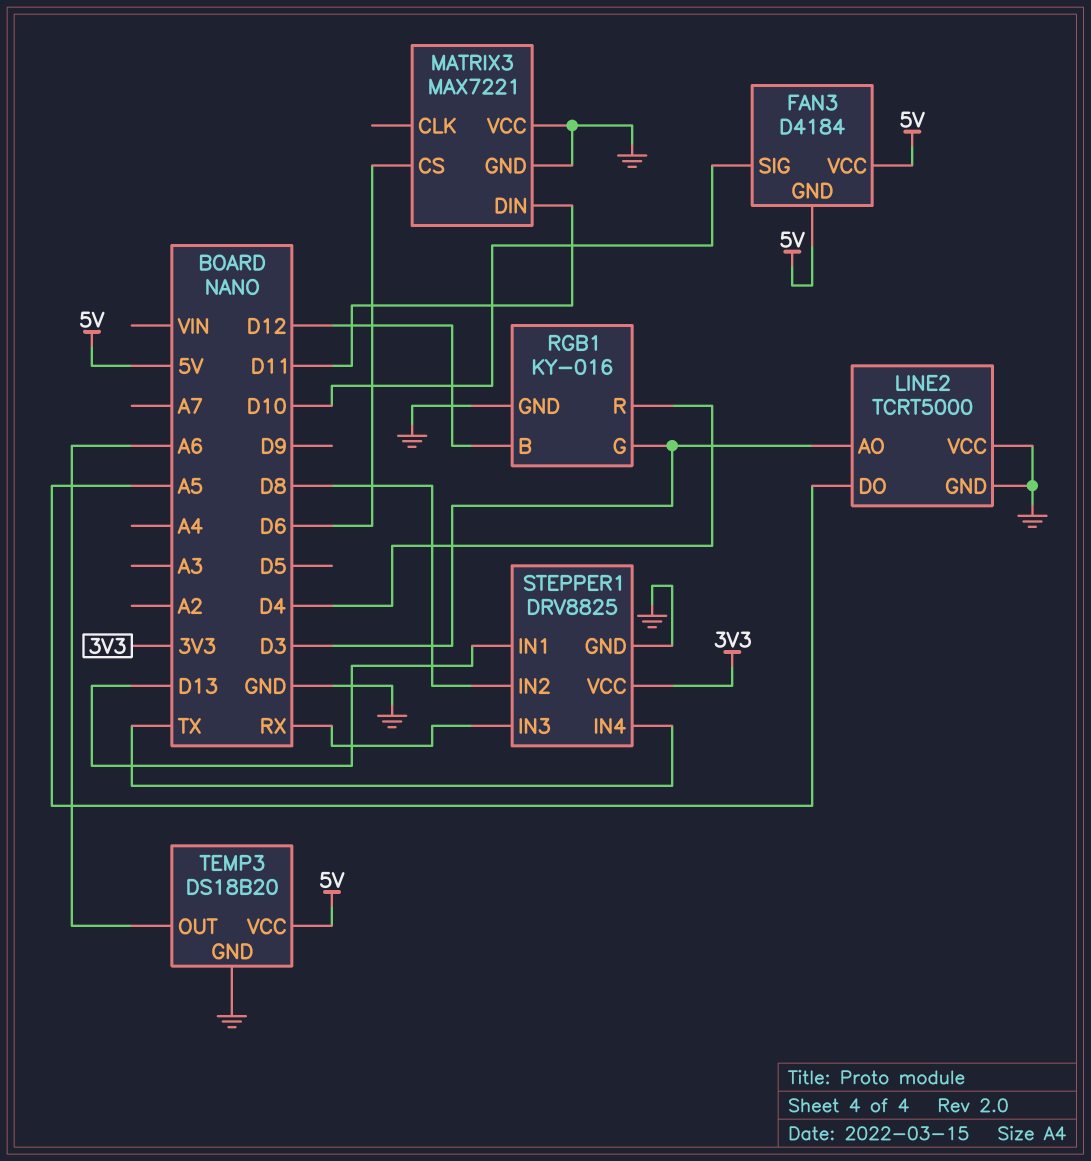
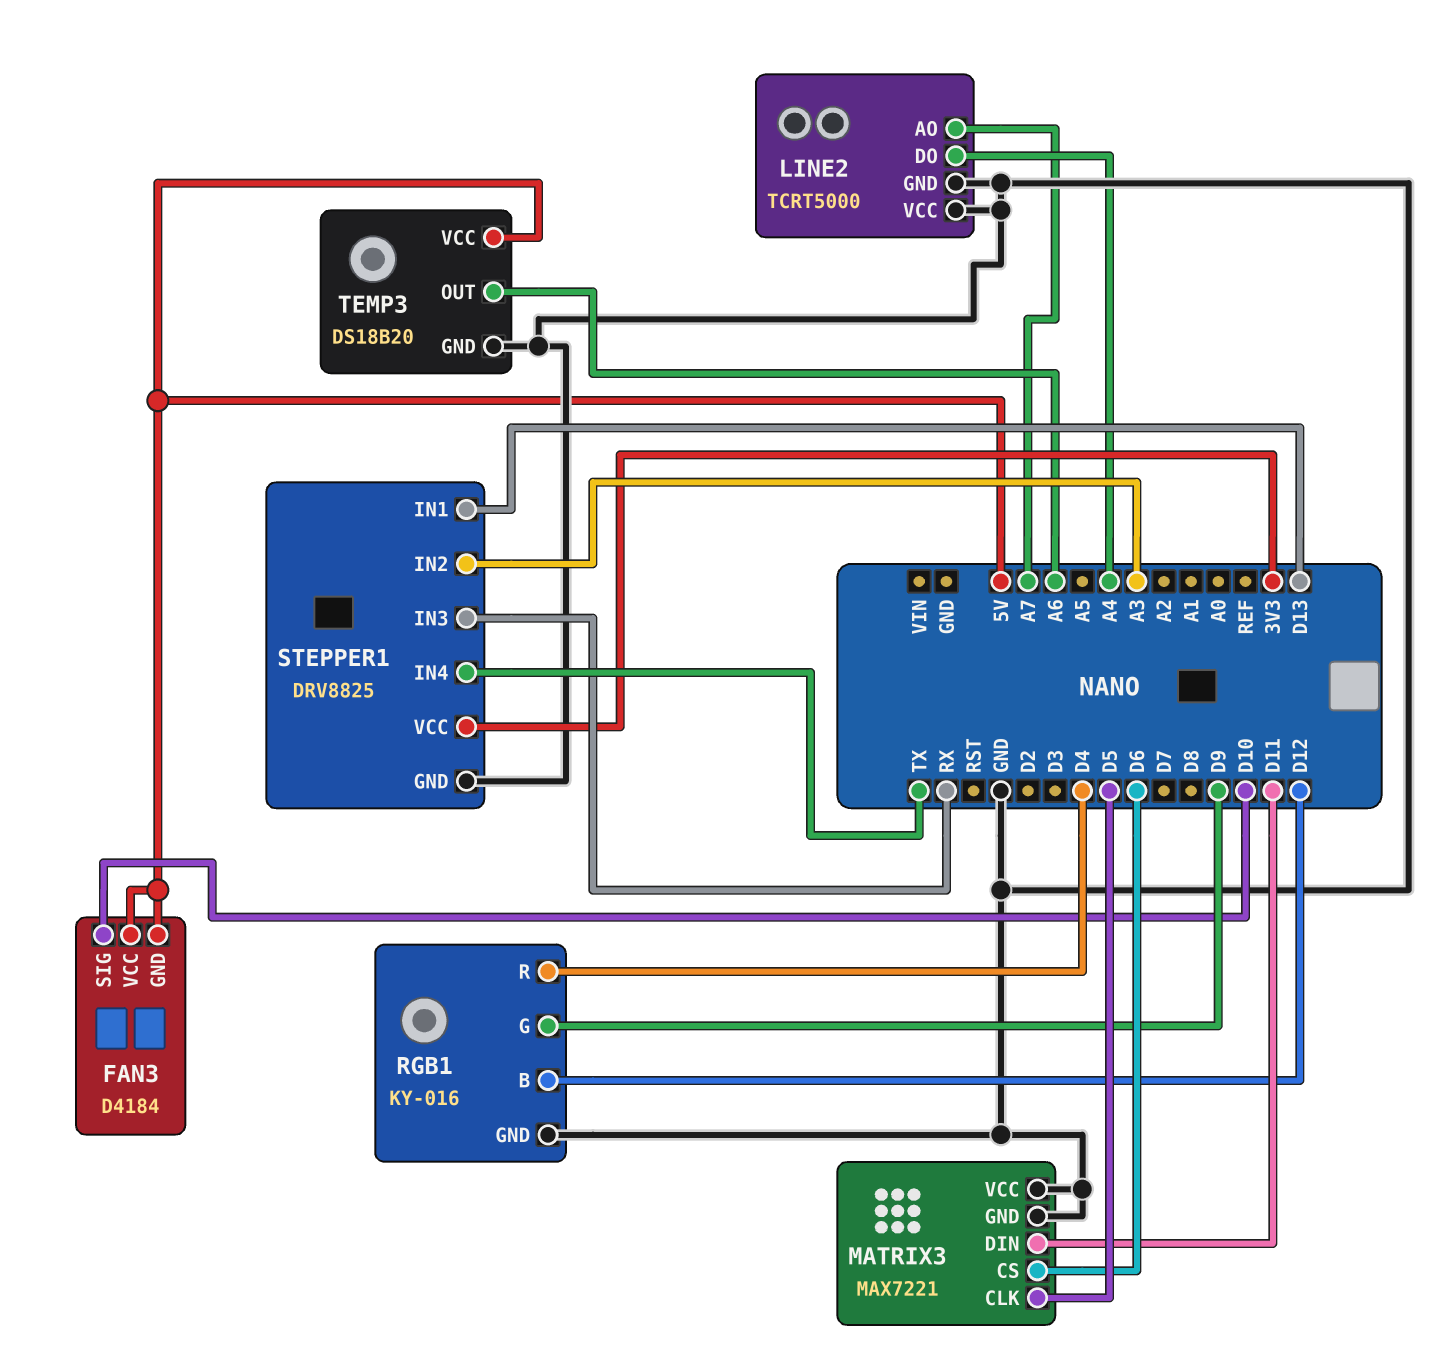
LINE2 pin AO: D3 -> A7
LINE2 pin DO: A5 -> A4
MATRIX3 pin CLK: none -> D5
RGB1 pin G: D3 -> D9
STEPPER1 pin IN2: D8 -> A3

